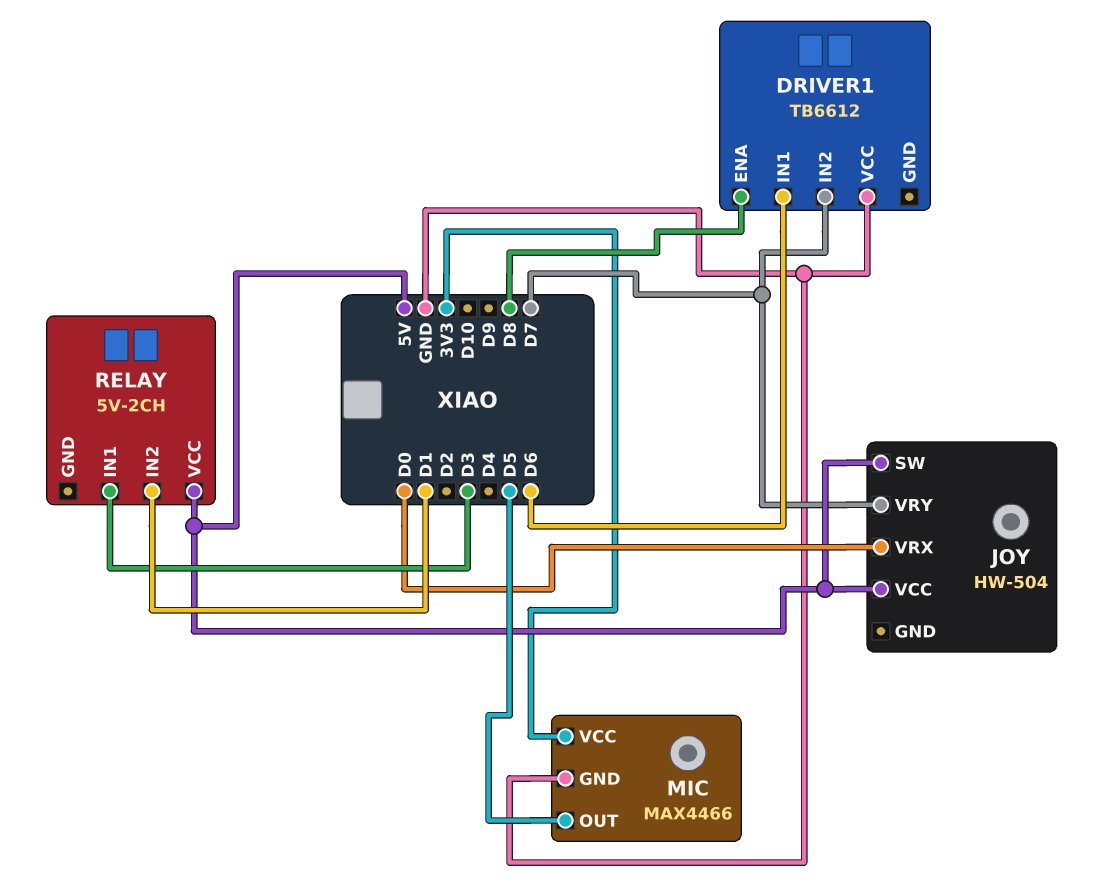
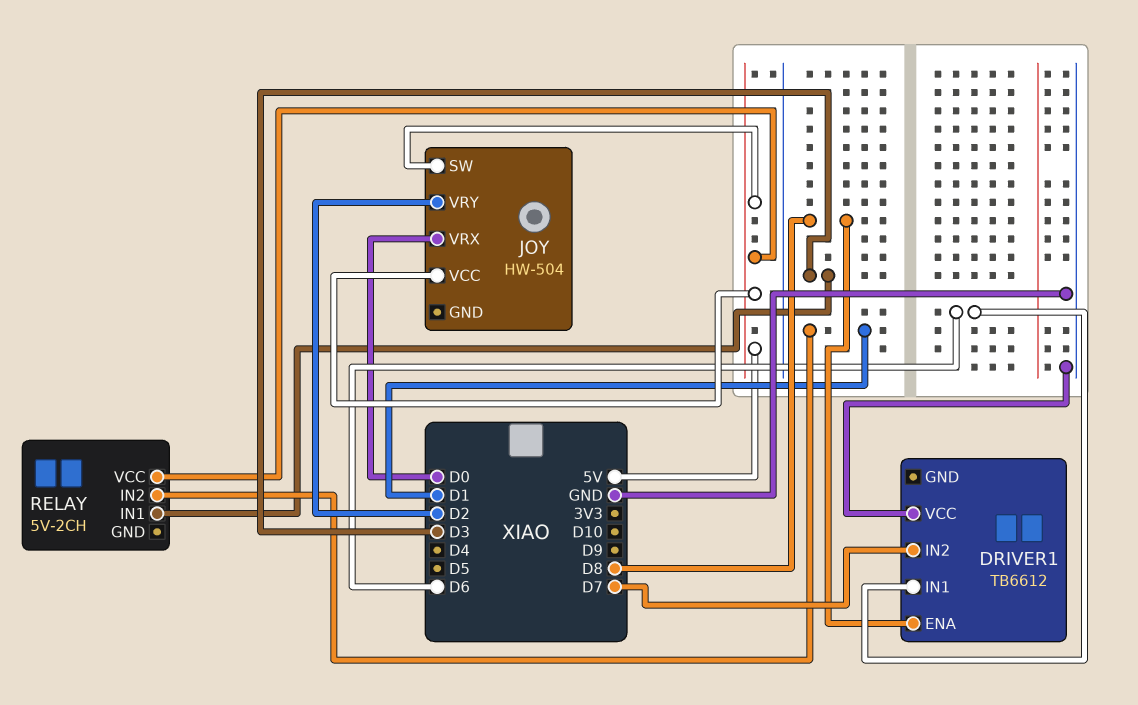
JOY pin VRY: D7 -> D2
MIC: MAX4466 -> none
MIC pin GND: GND -> none
MIC pin OUT: D5 -> none
MIC pin VCC: 3V3 -> none

